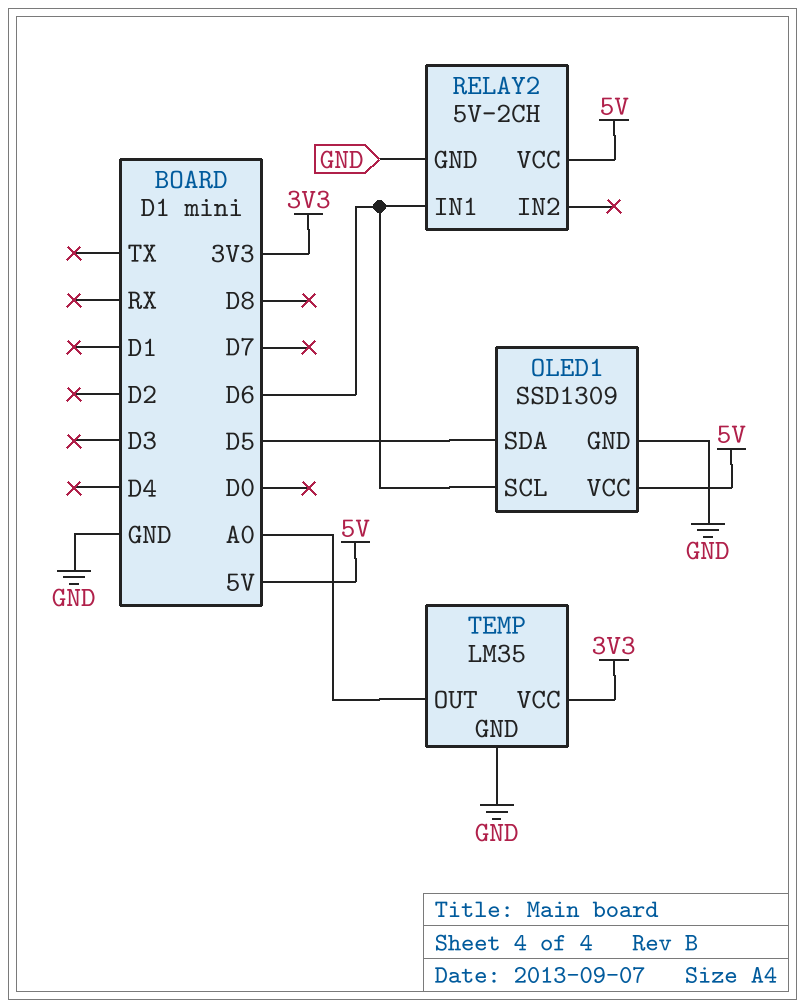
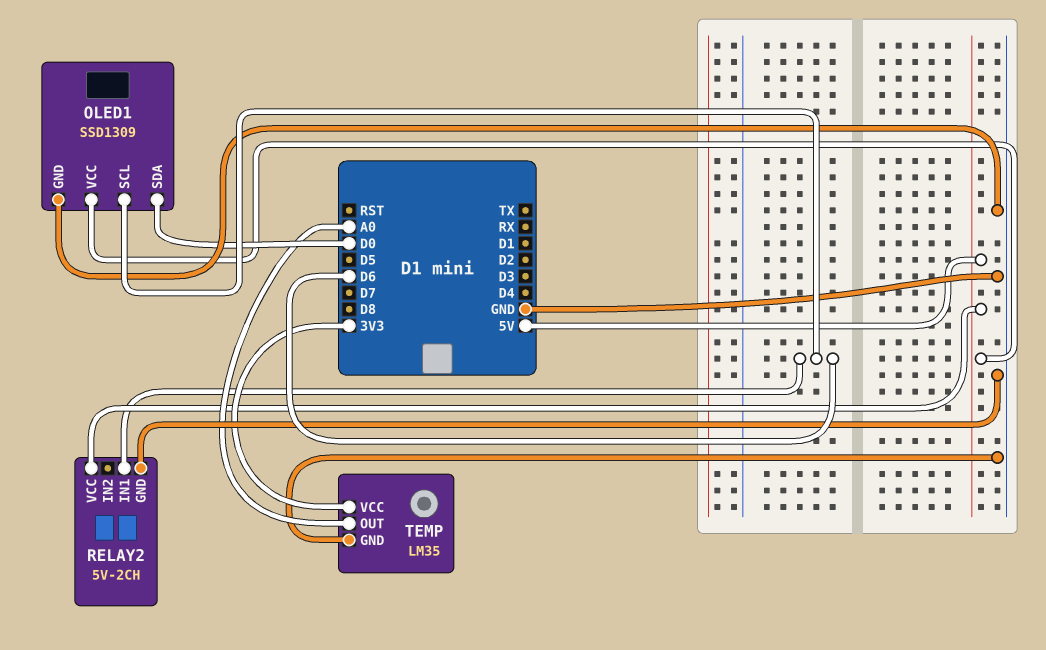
OLED1 pin SDA: D5 -> D0

